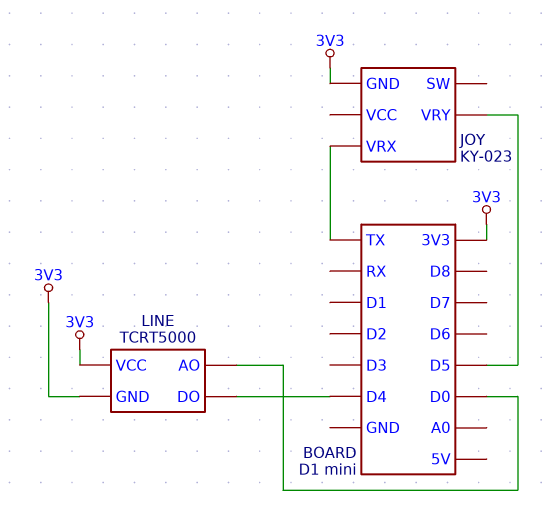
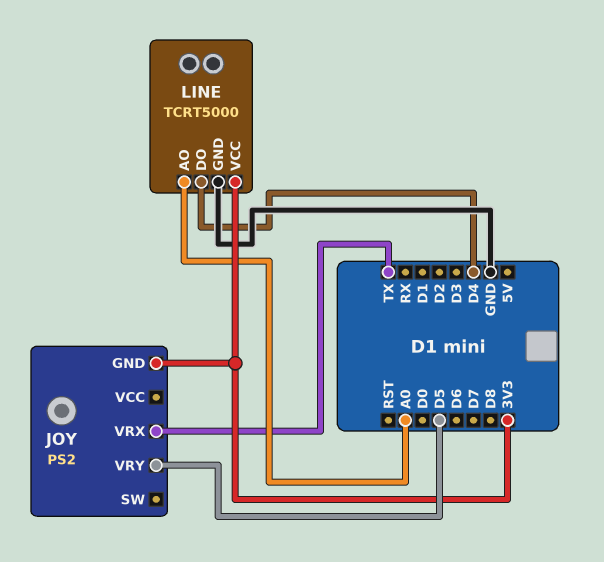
JOY: KY-023 -> PS2
LINE pin AO: D0 -> A0
LINE pin GND: 3V3 -> GND

